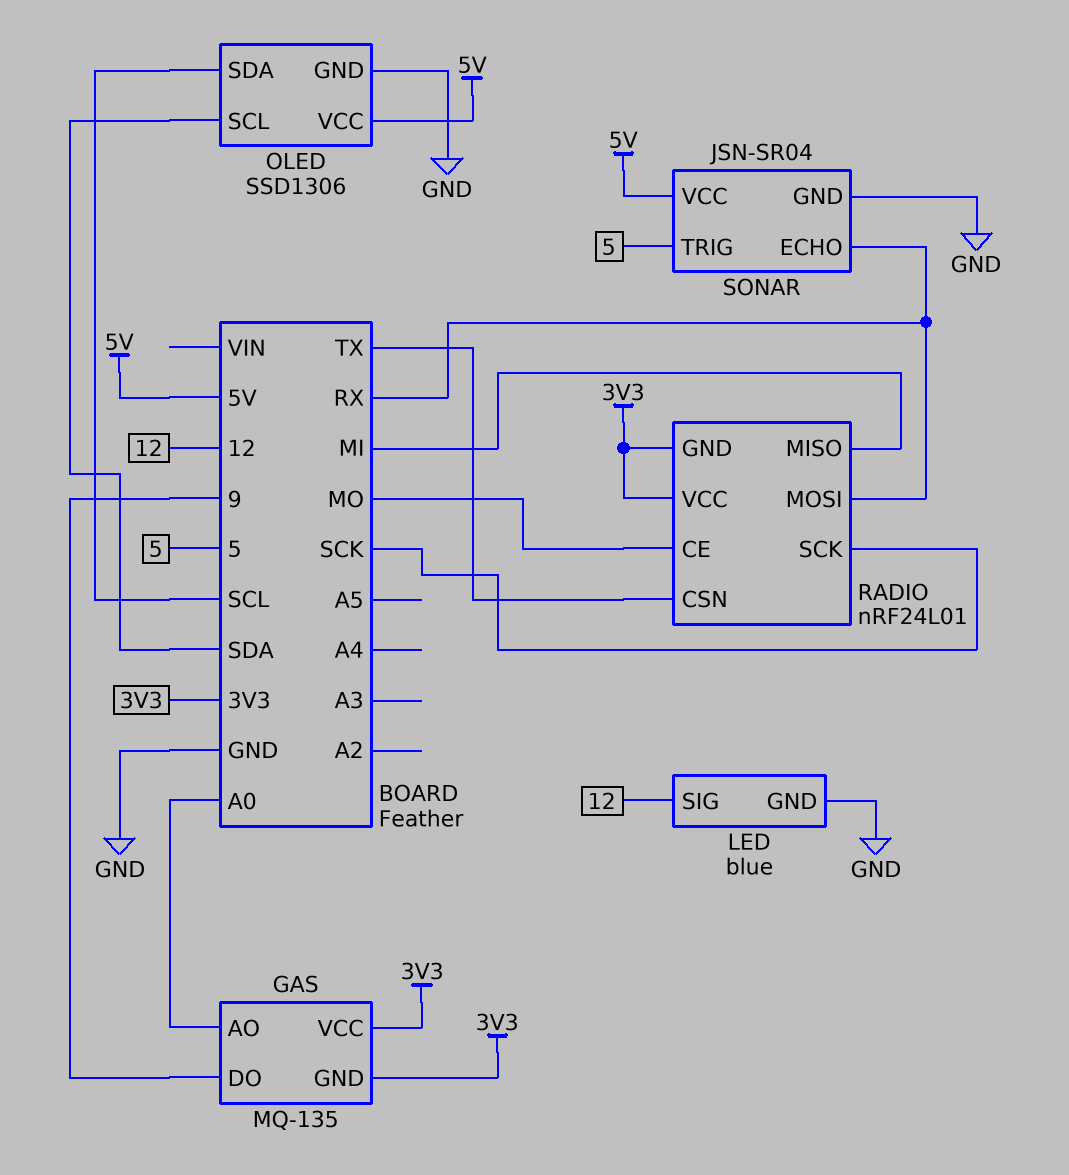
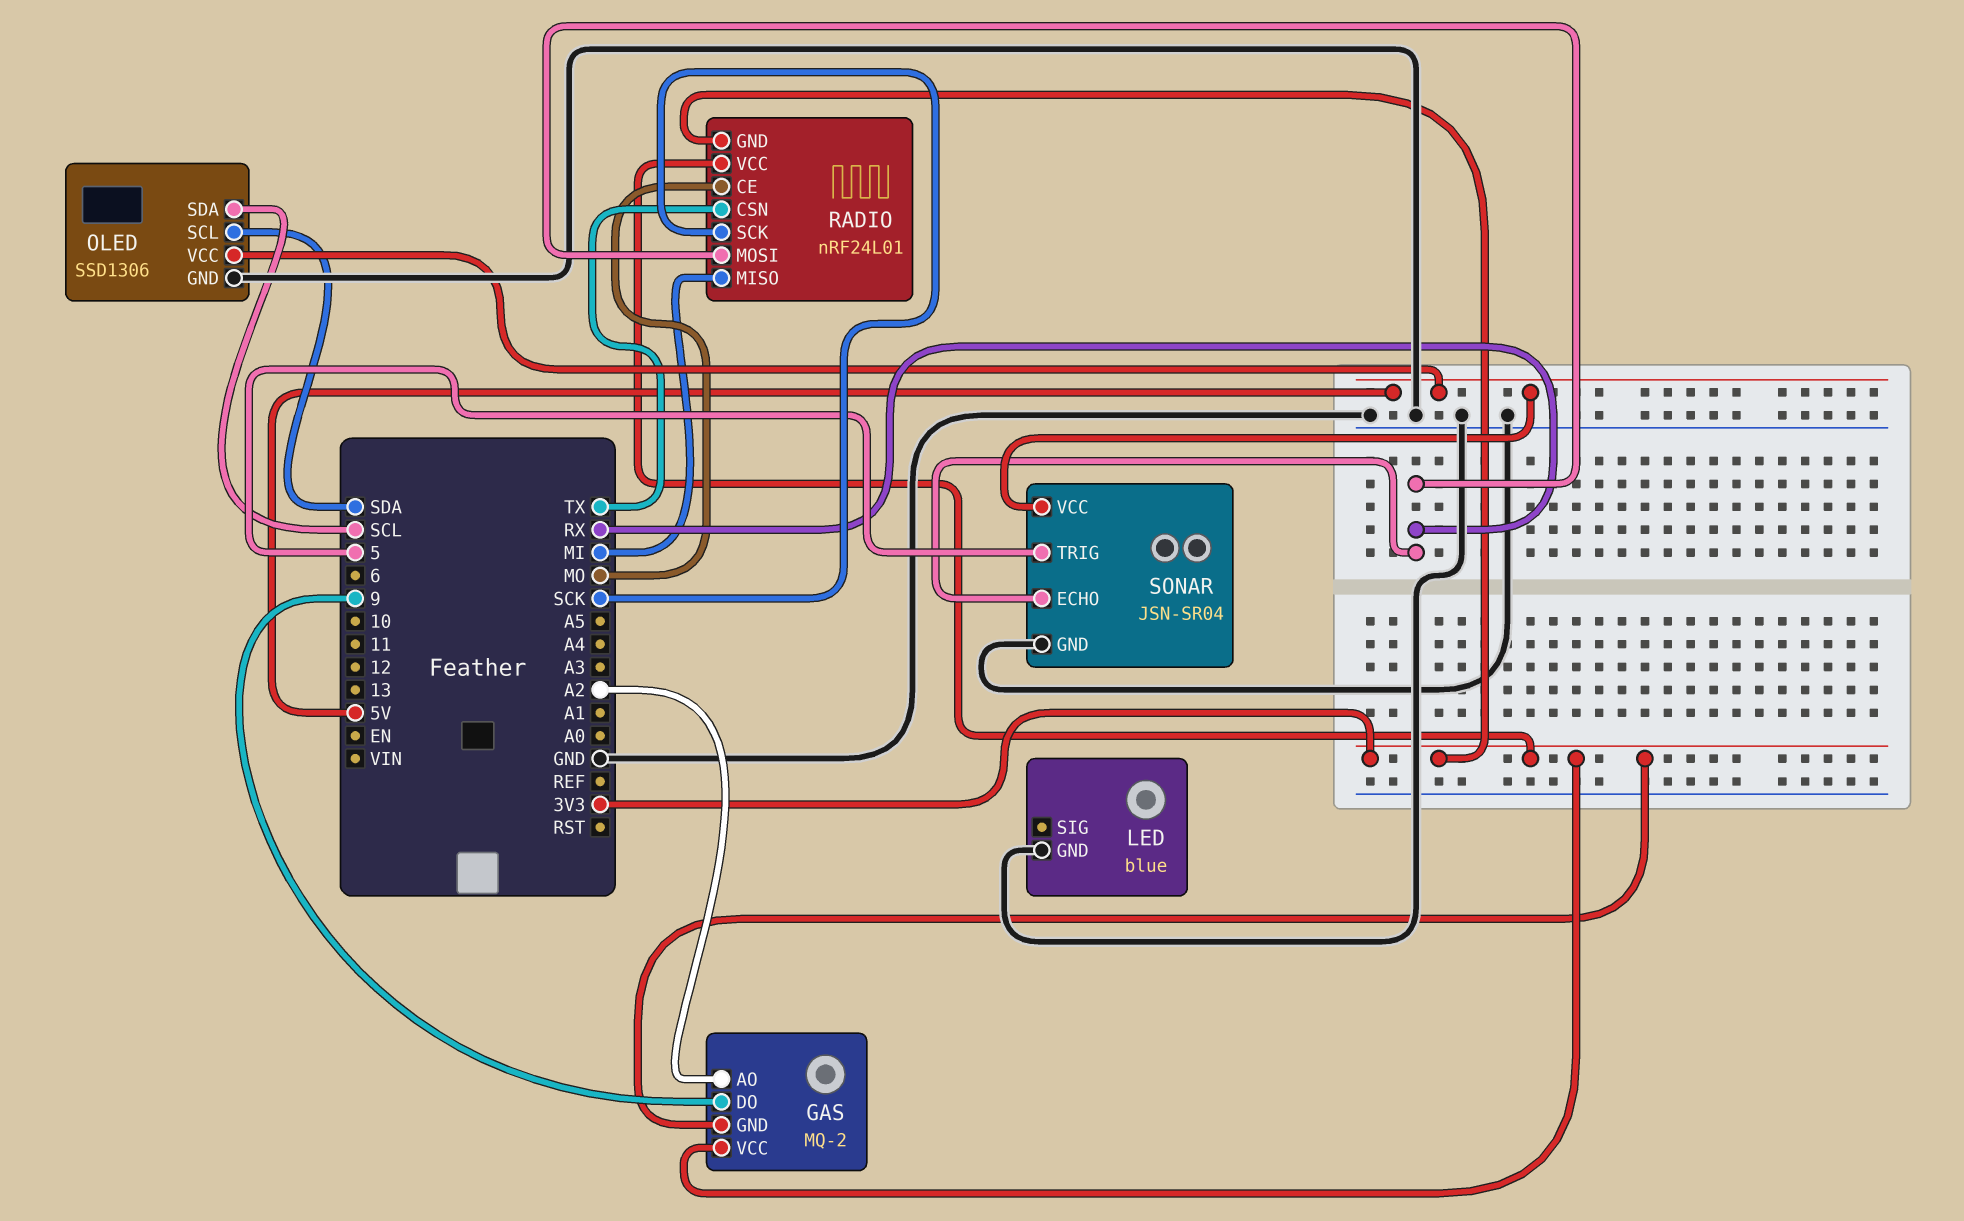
GAS: MQ-135 -> MQ-2
GAS pin AO: A0 -> A2
LED pin SIG: 12 -> none

